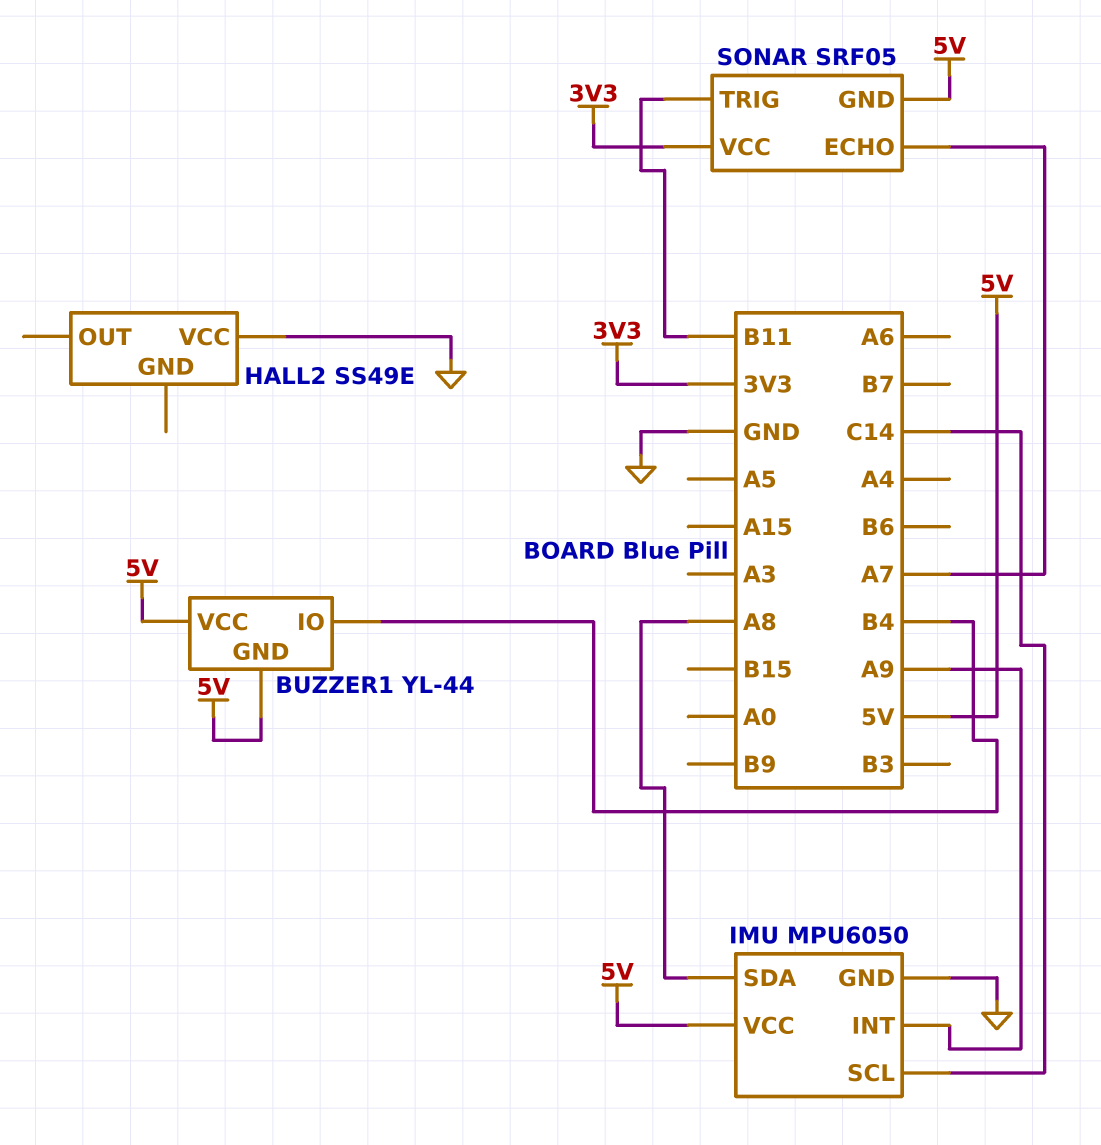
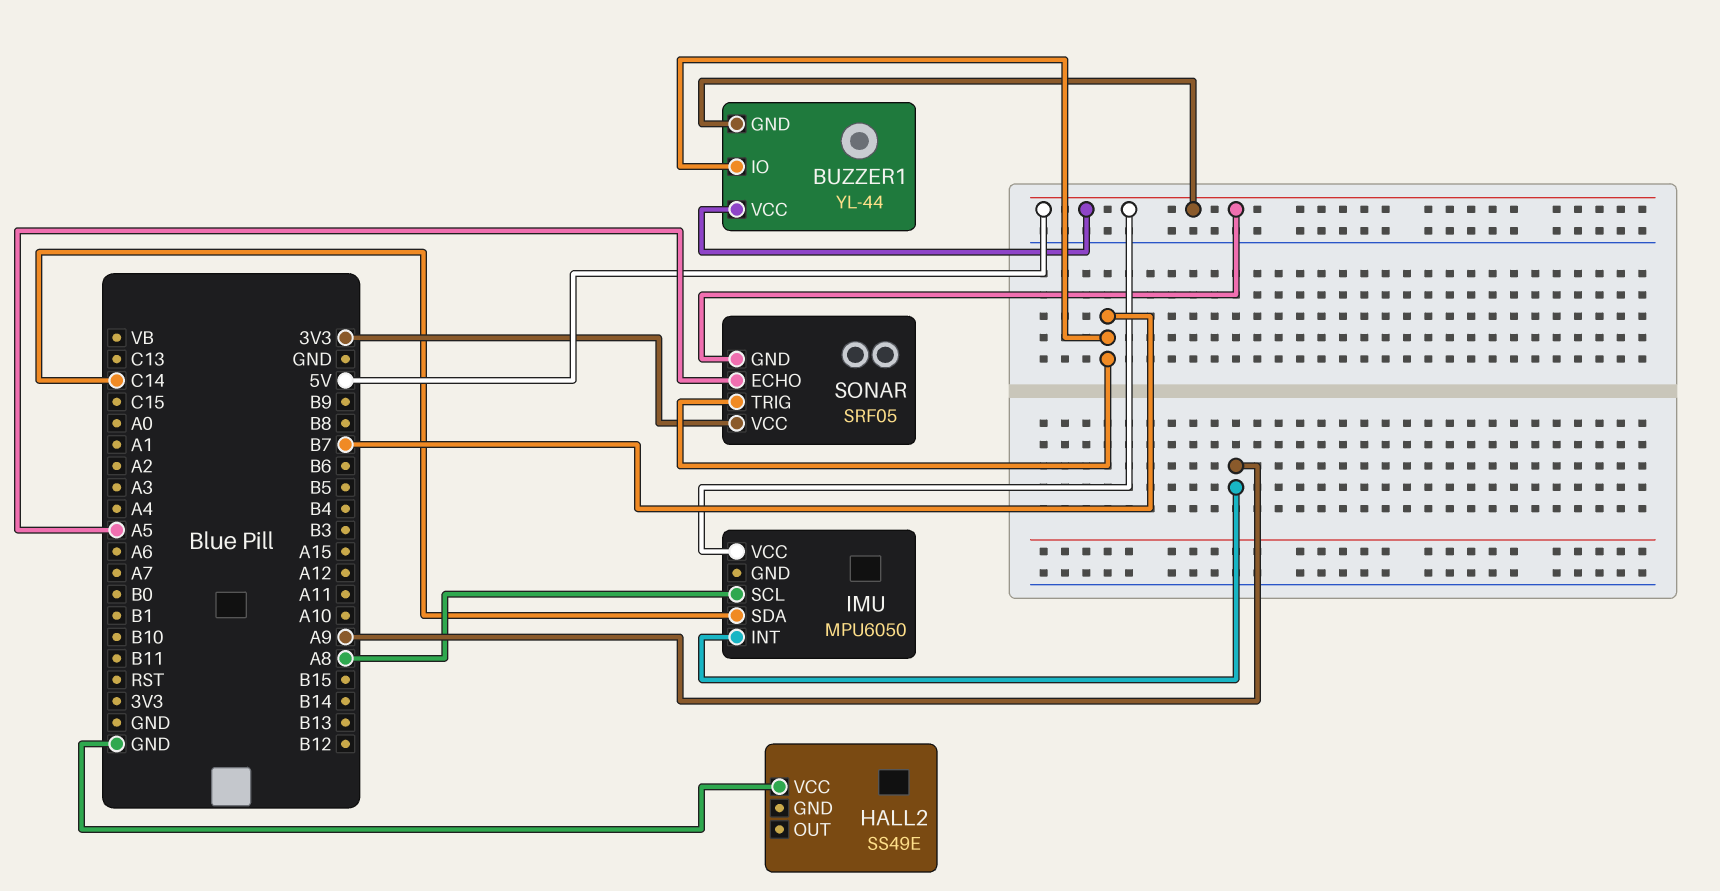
BUZZER1 pin IO: B4 -> B7
IMU pin GND: GND -> none
IMU pin SCL: C14 -> A8
IMU pin SDA: A8 -> C14
SONAR pin ECHO: A7 -> A5
SONAR pin TRIG: B11 -> B7

